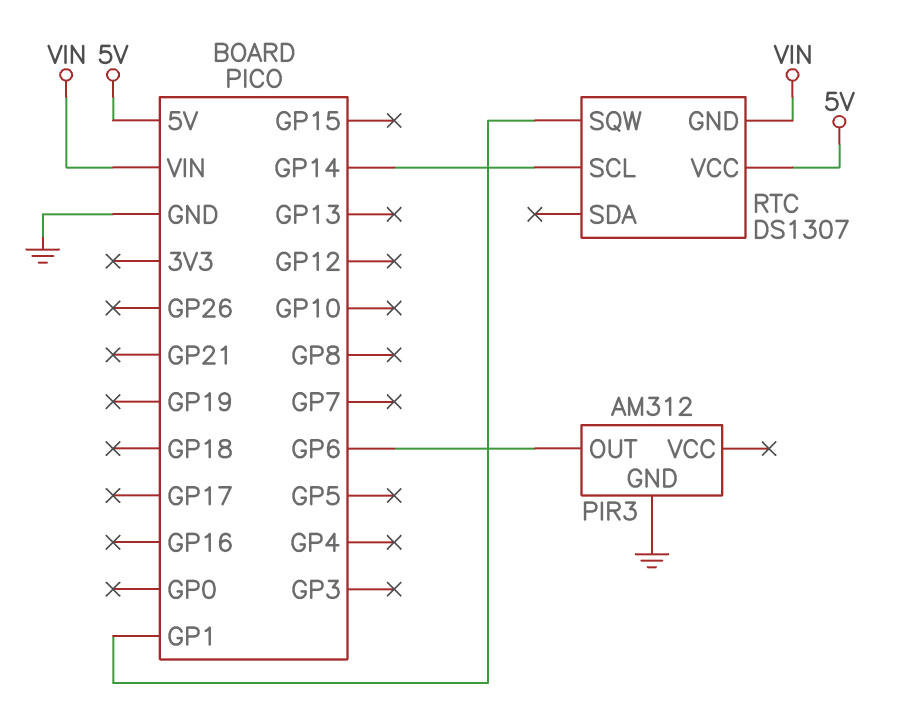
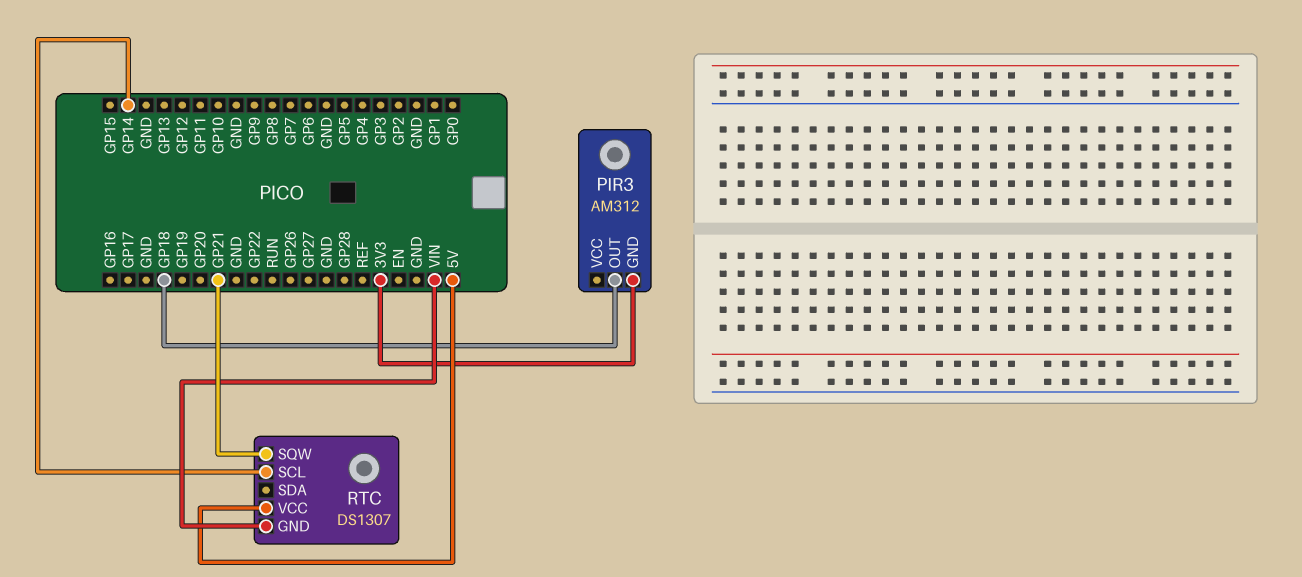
PIR3 pin GND: GND -> 3V3
PIR3 pin OUT: GP6 -> GP18
RTC pin SQW: GP1 -> GP21

